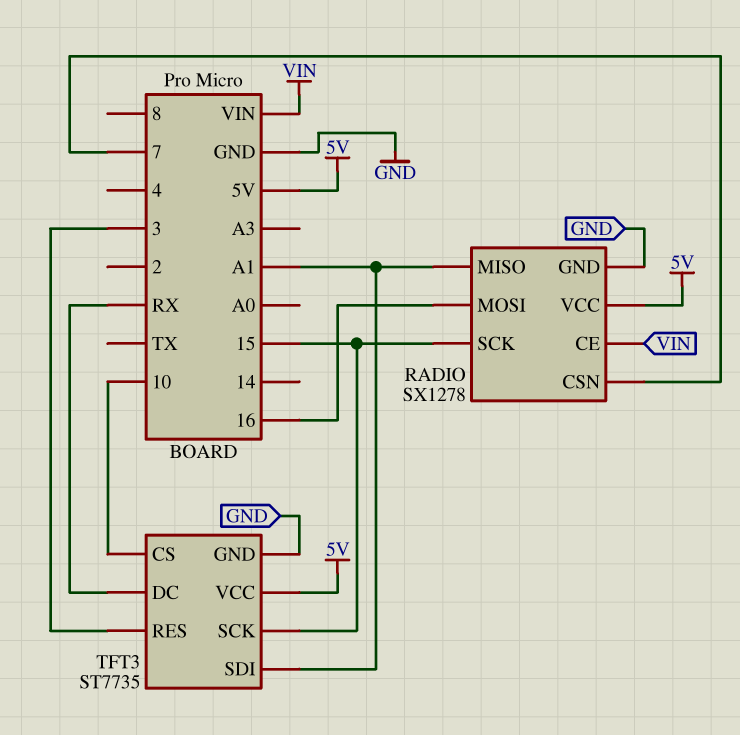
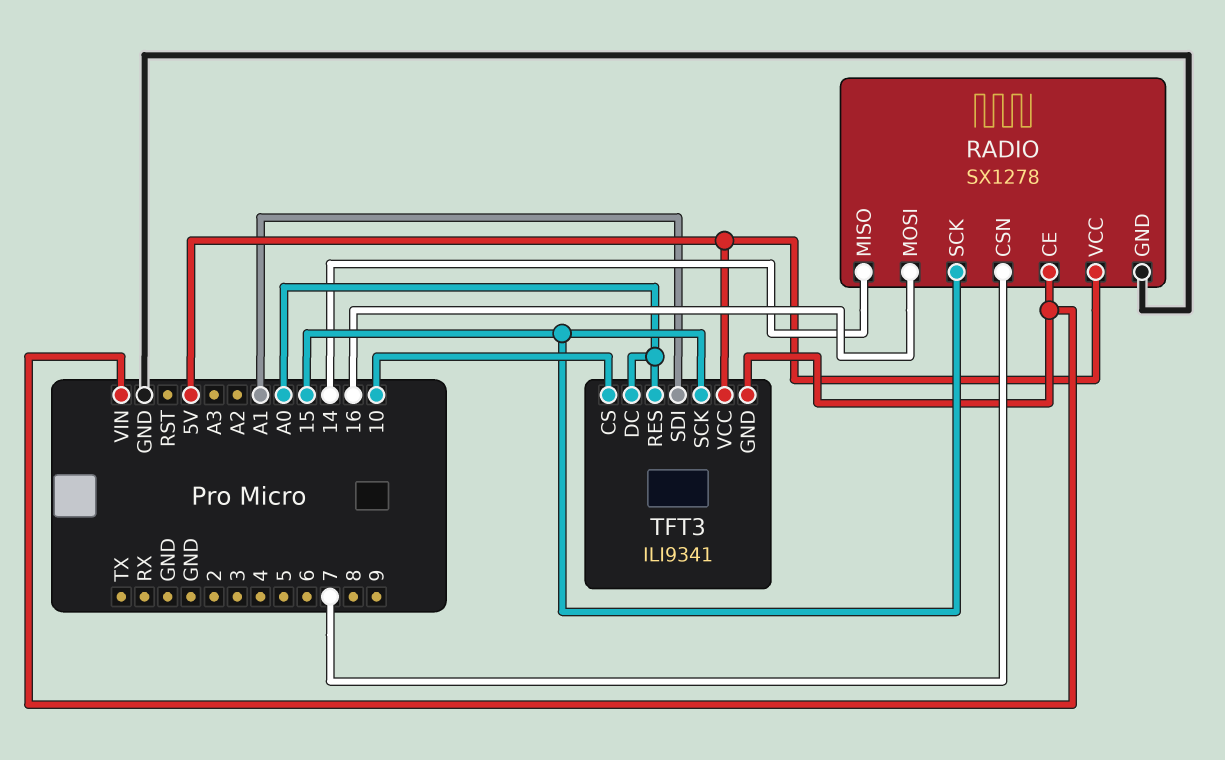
RADIO pin MISO: A1 -> 14
TFT3: ST7735 -> ILI9341
TFT3 pin DC: RX -> A0
TFT3 pin GND: GND -> VIN
TFT3 pin RES: 3 -> A0

